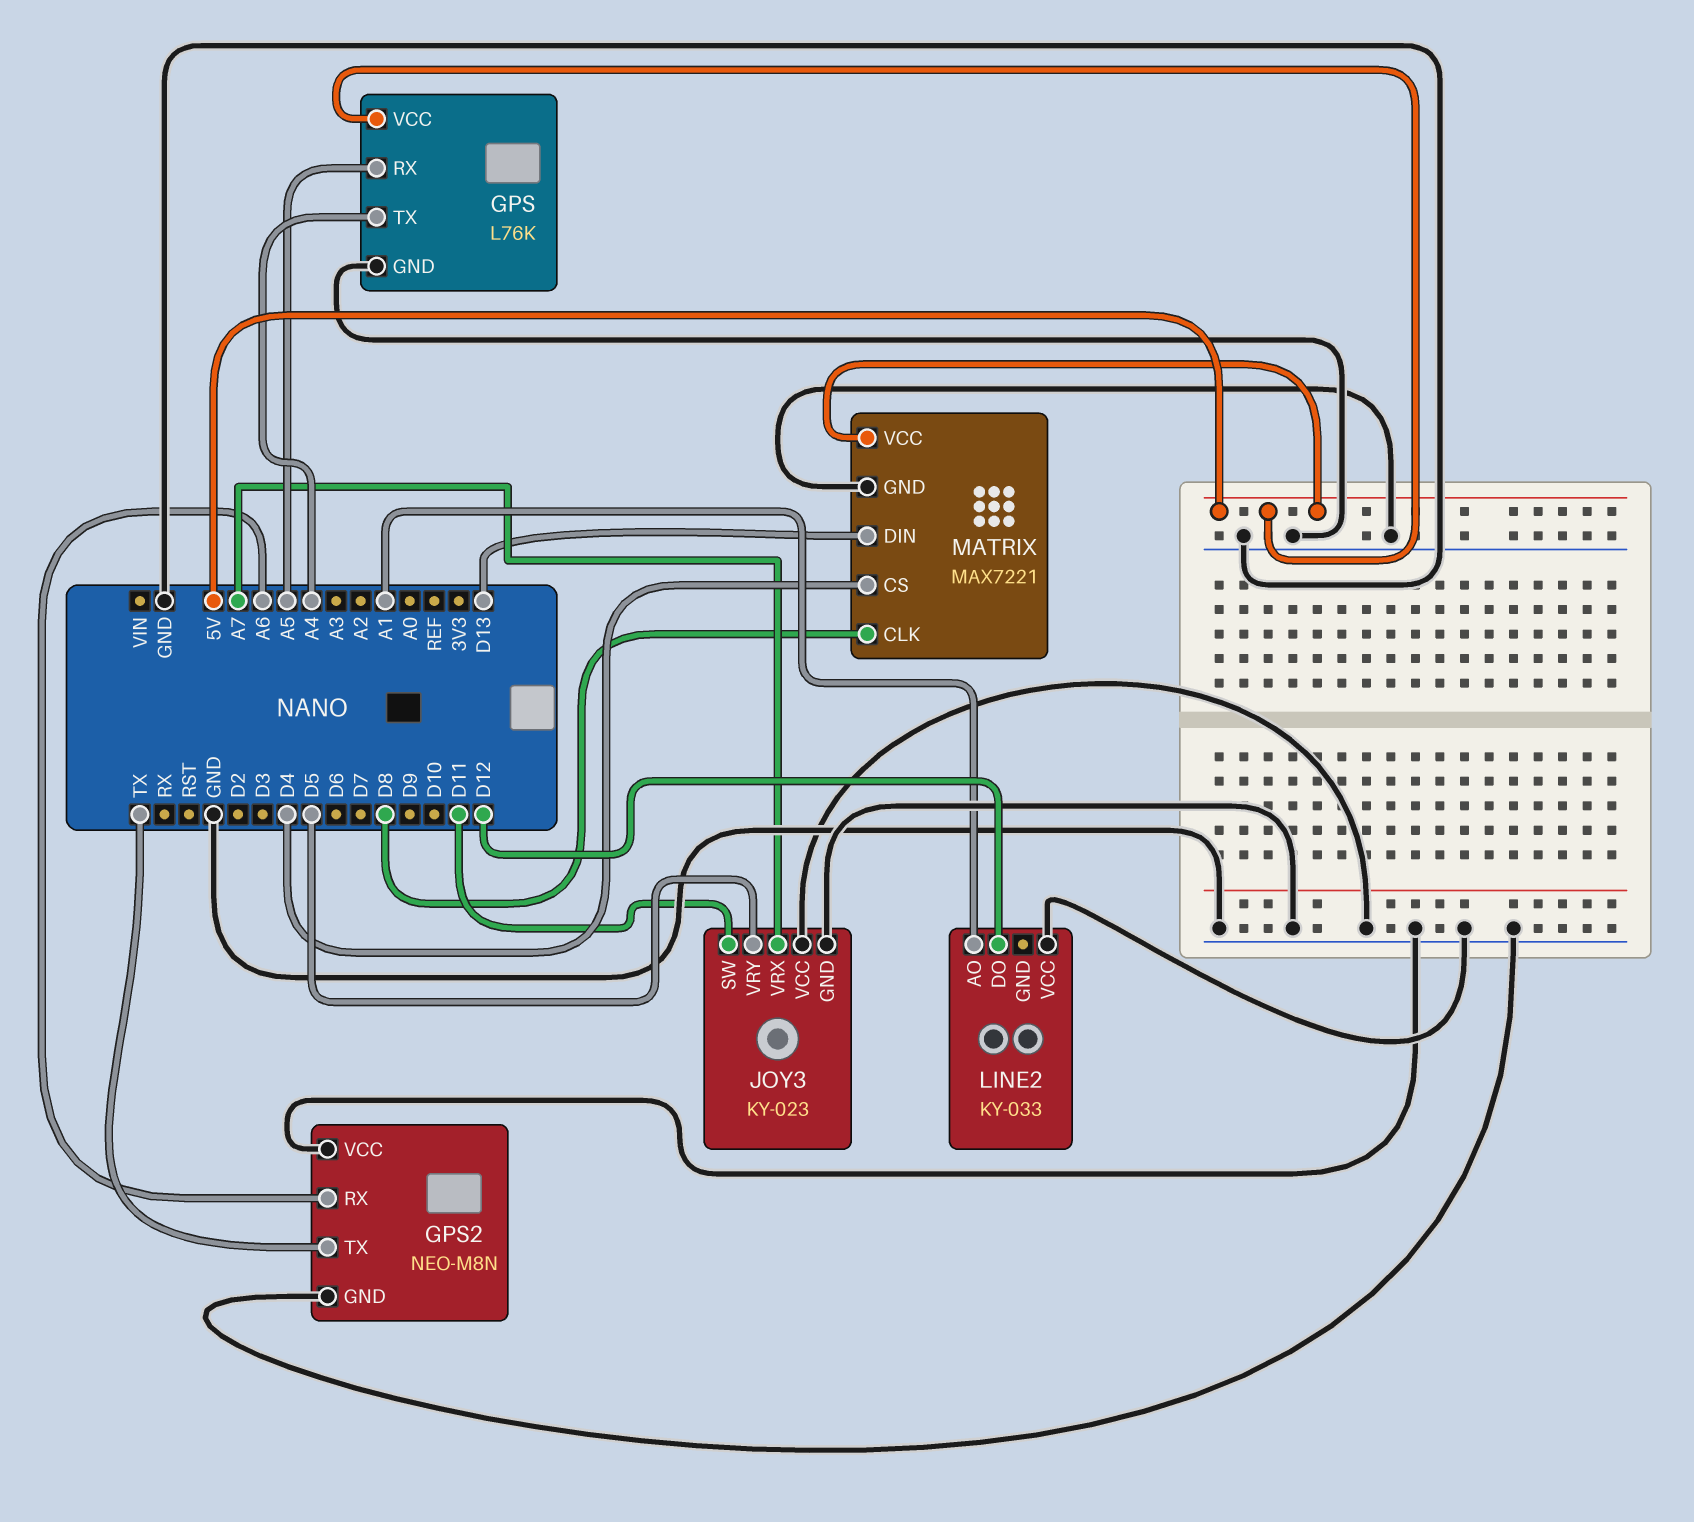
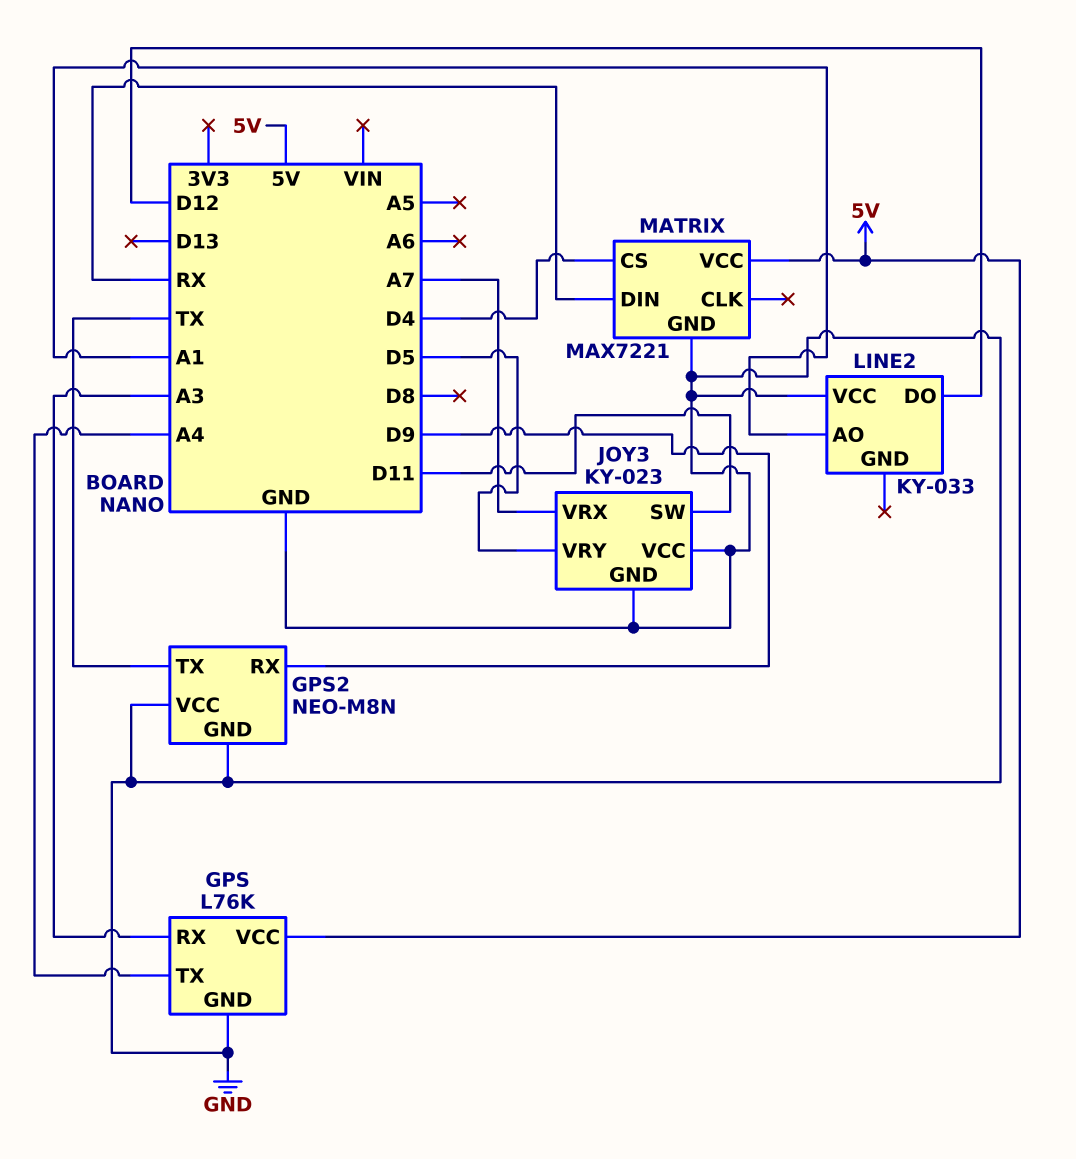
GPS pin RX: A5 -> A3
GPS2 pin RX: A6 -> D9
MATRIX pin CLK: D8 -> none
MATRIX pin DIN: D13 -> RX

